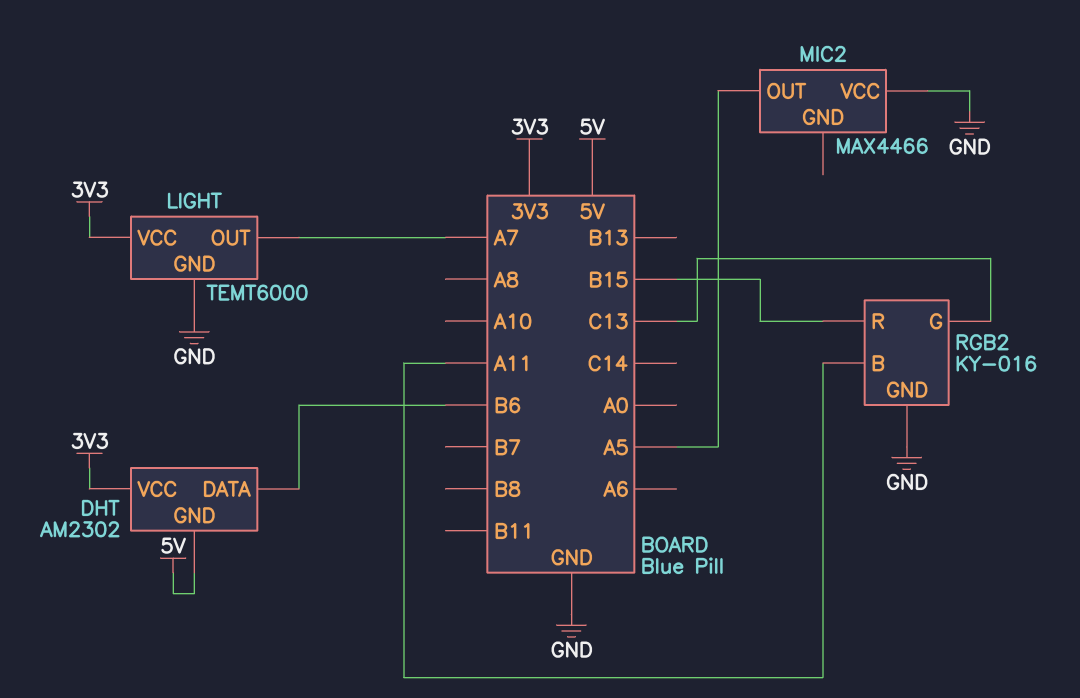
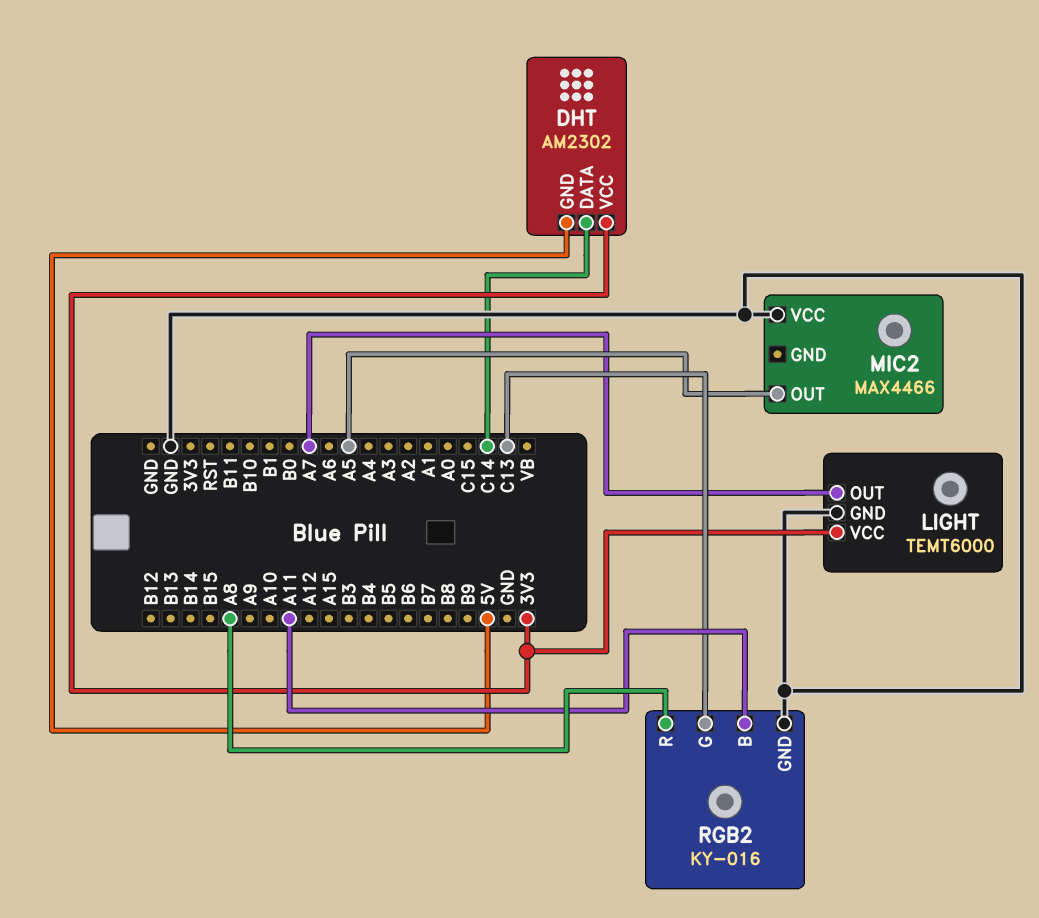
DHT pin DATA: B6 -> C14
RGB2 pin R: B15 -> A8

